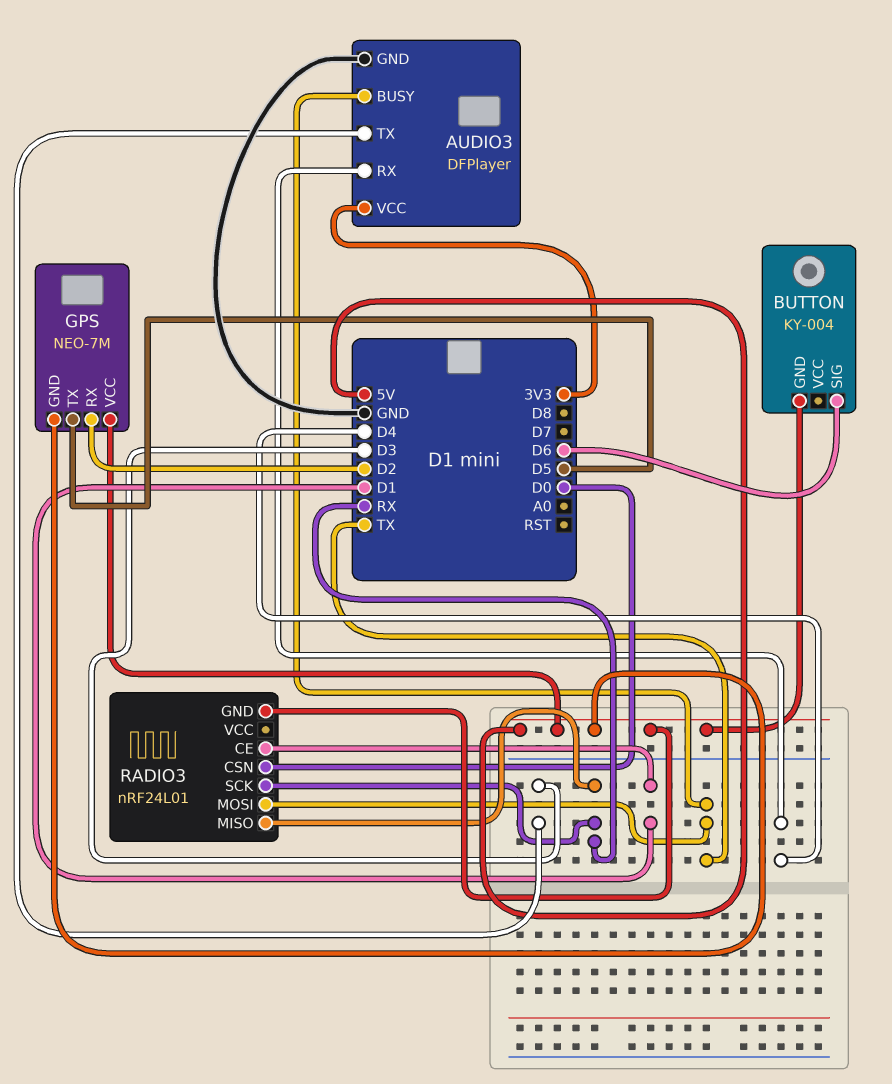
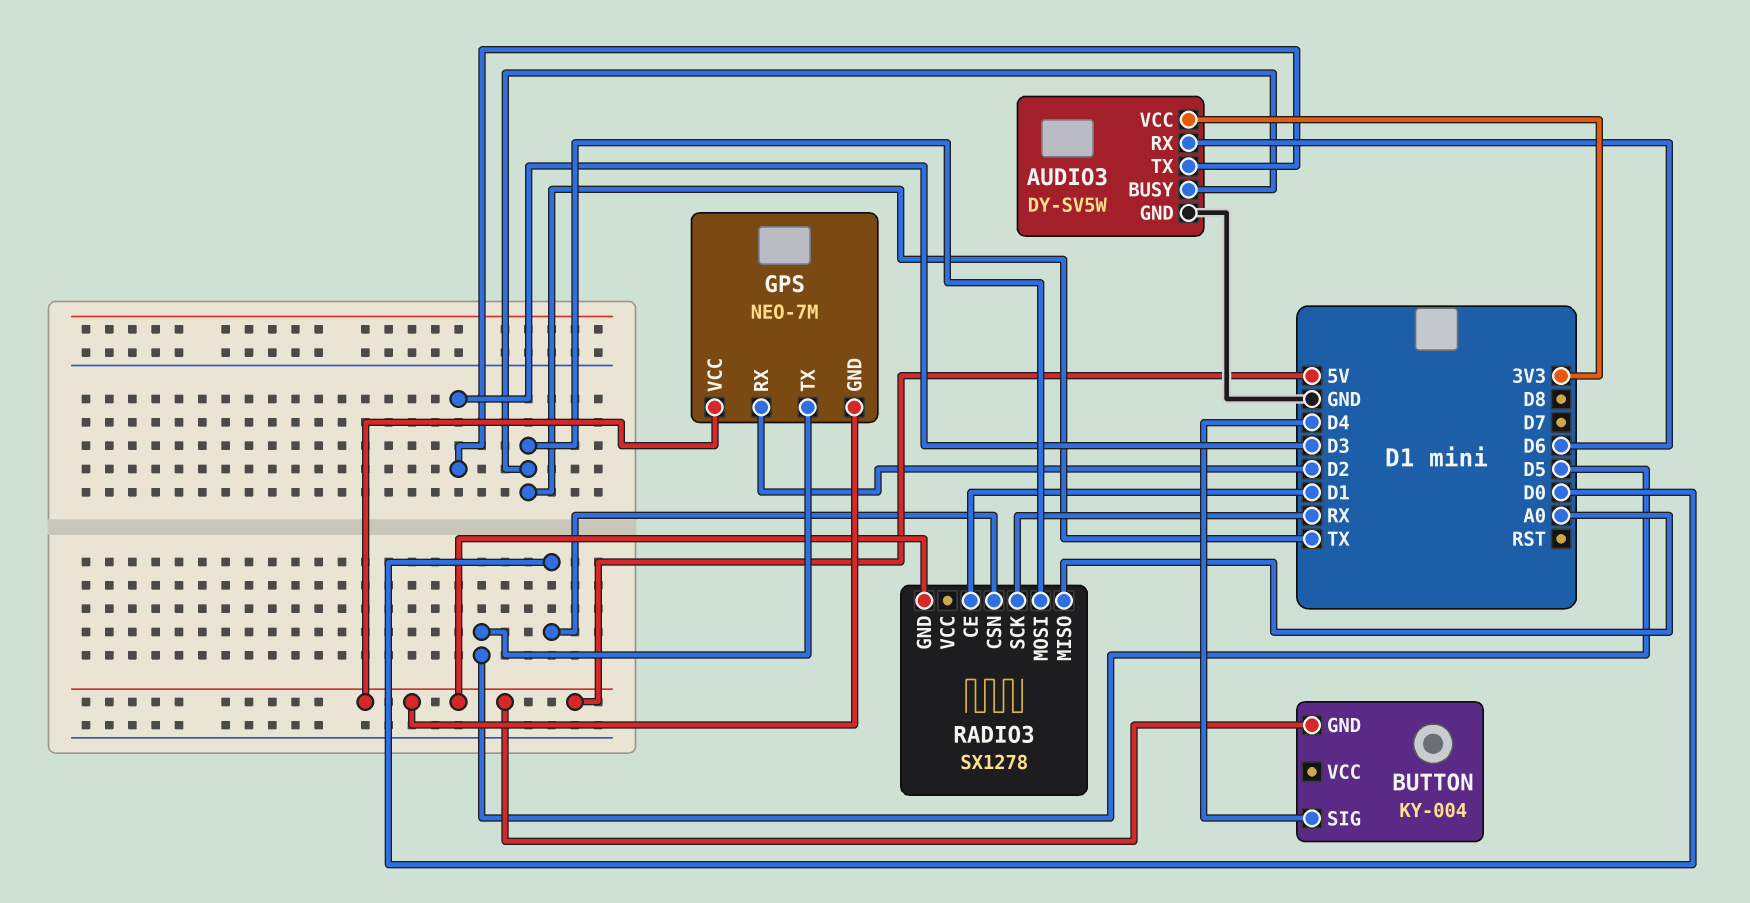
AUDIO3: DFPlayer -> DY-SV5W
AUDIO3 pin RX: D4 -> D6
BUTTON pin SIG: D6 -> D4
RADIO3: nRF24L01 -> SX1278
RADIO3 pin MISO: RX -> A0

